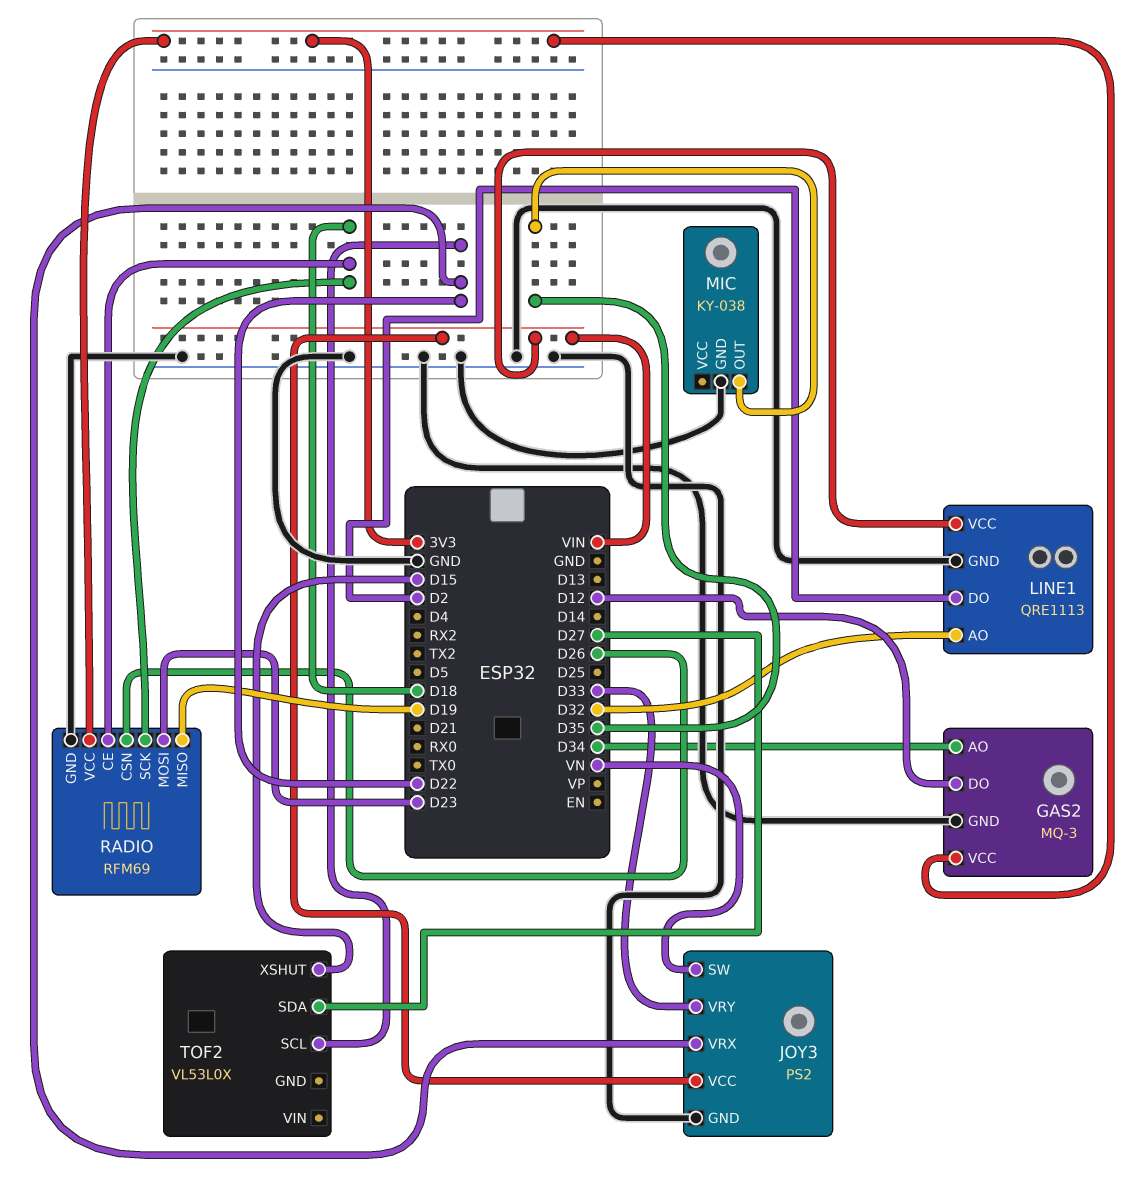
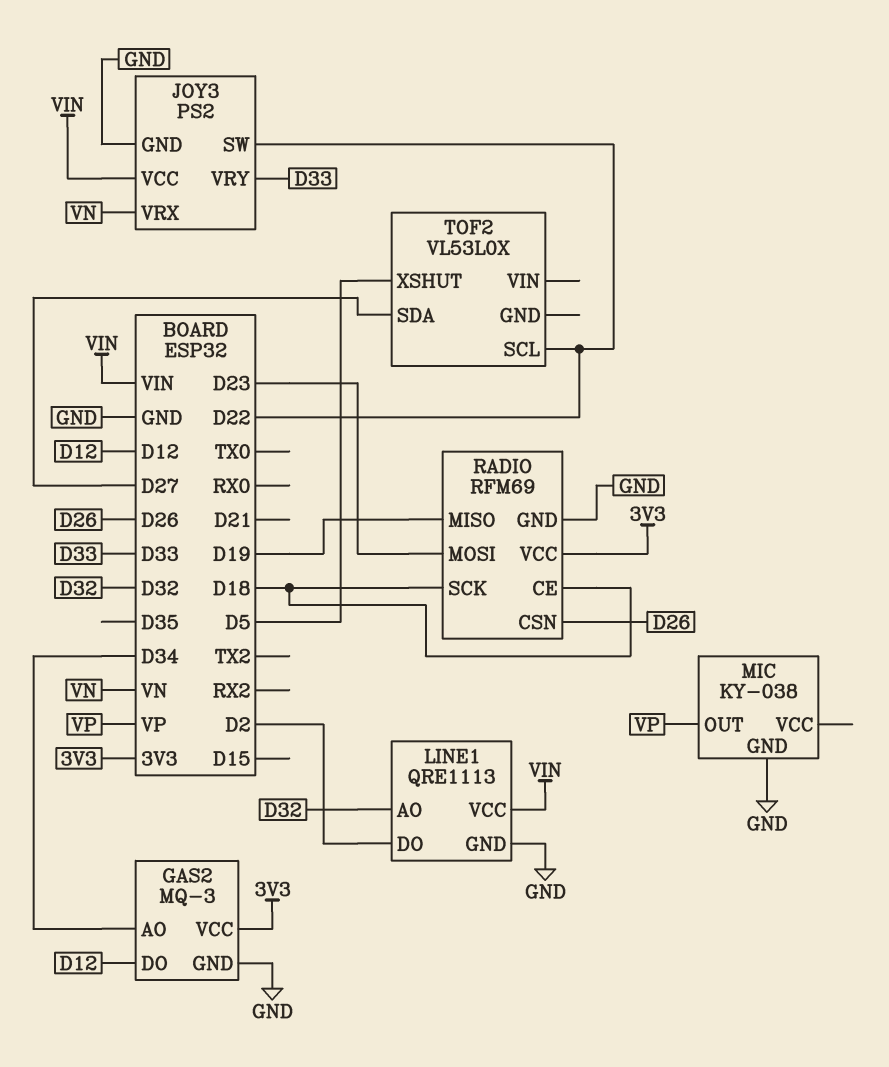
JOY3 pin SW: VN -> D22
JOY3 pin VRX: D22 -> VN
MIC pin OUT: D35 -> VP
TOF2 pin XSHUT: D15 -> D5

